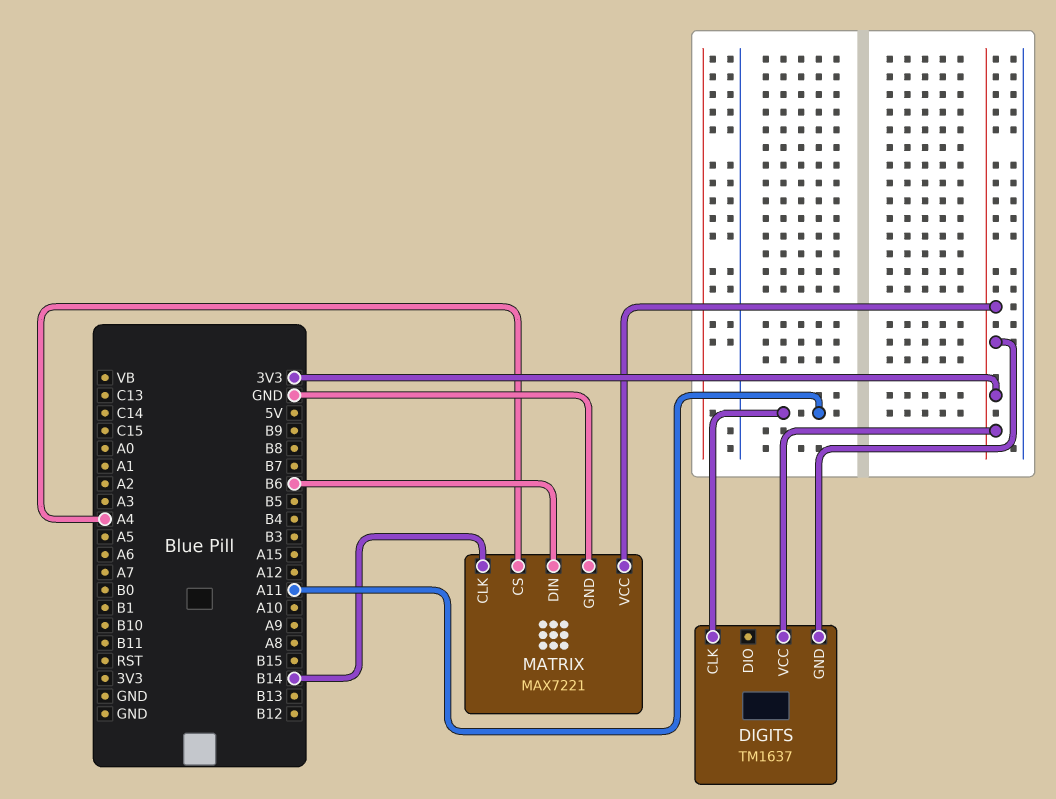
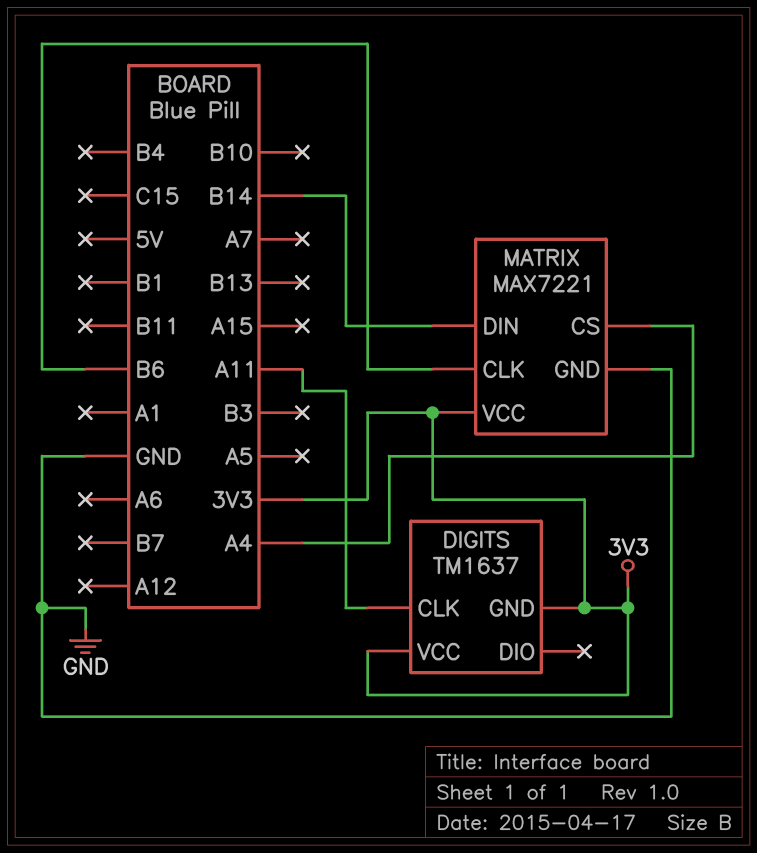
MATRIX pin CLK: B14 -> B6
MATRIX pin DIN: B6 -> B14

